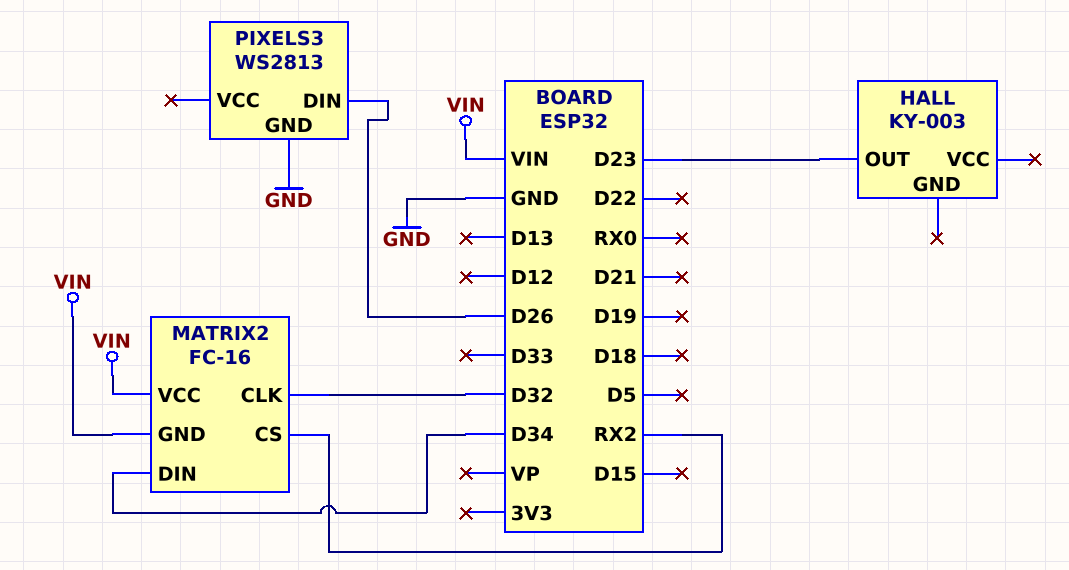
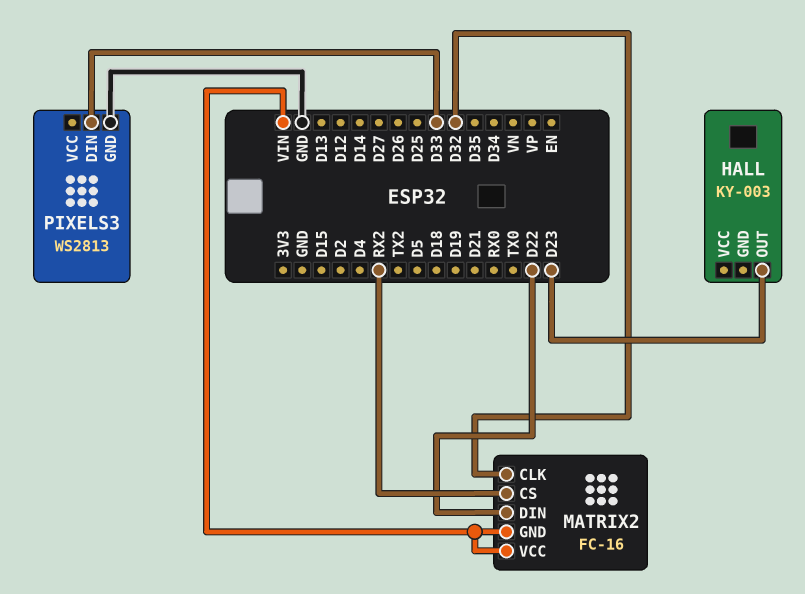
MATRIX2 pin DIN: D34 -> D22
PIXELS3 pin DIN: D26 -> D33

